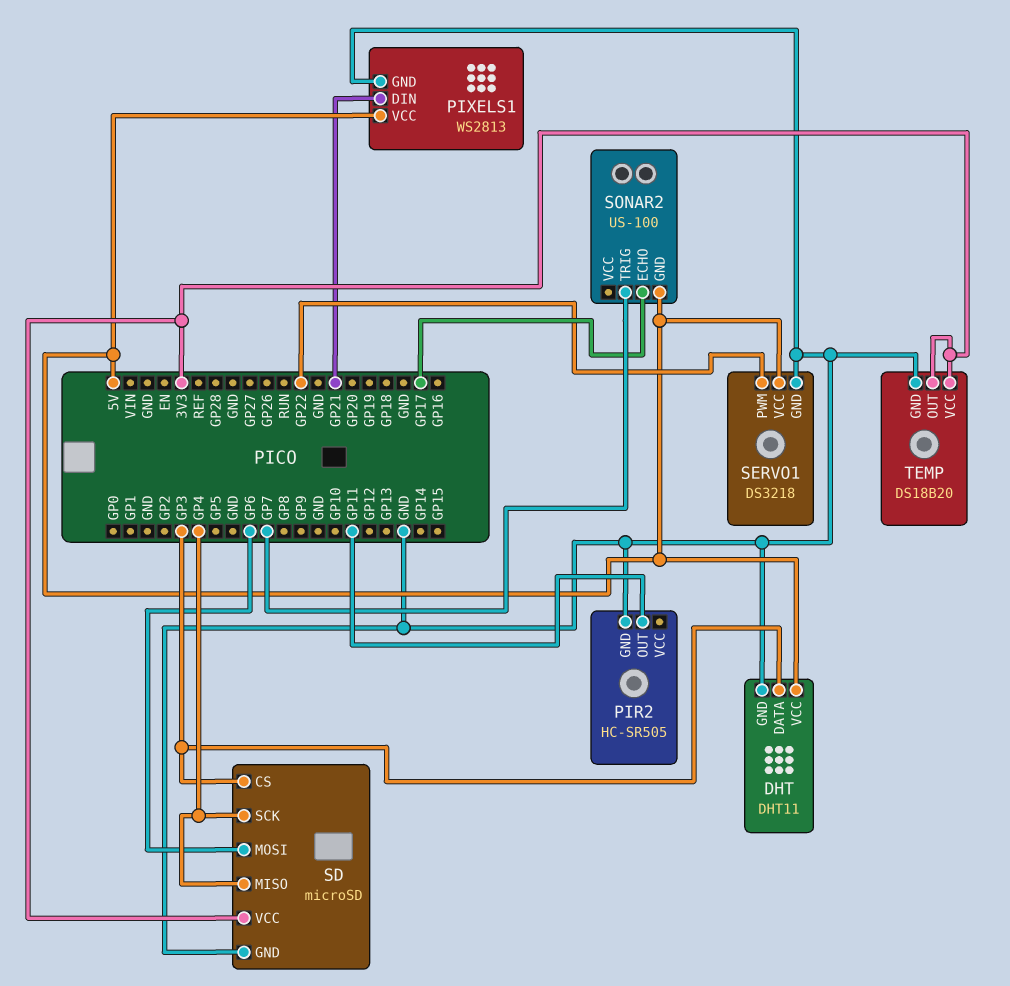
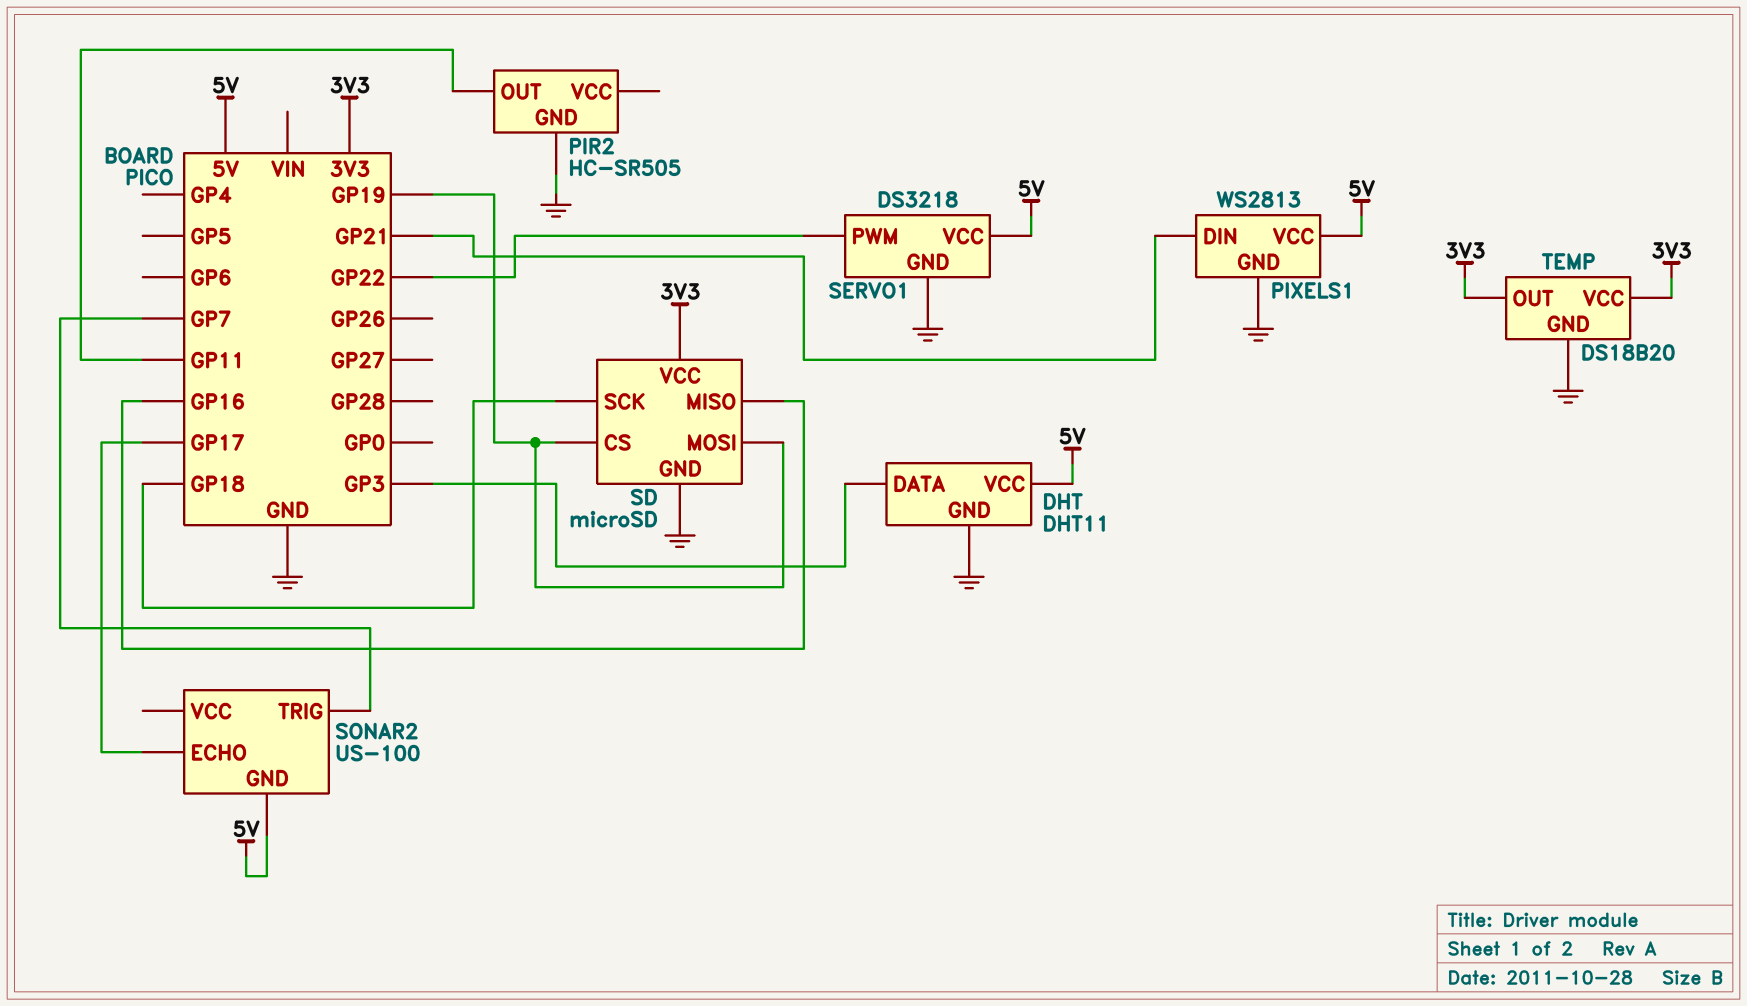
SD pin CS: GP3 -> GP19
SD pin MISO: GP4 -> GP16
SD pin MOSI: GP6 -> GP19
SD pin SCK: GP4 -> GP18

